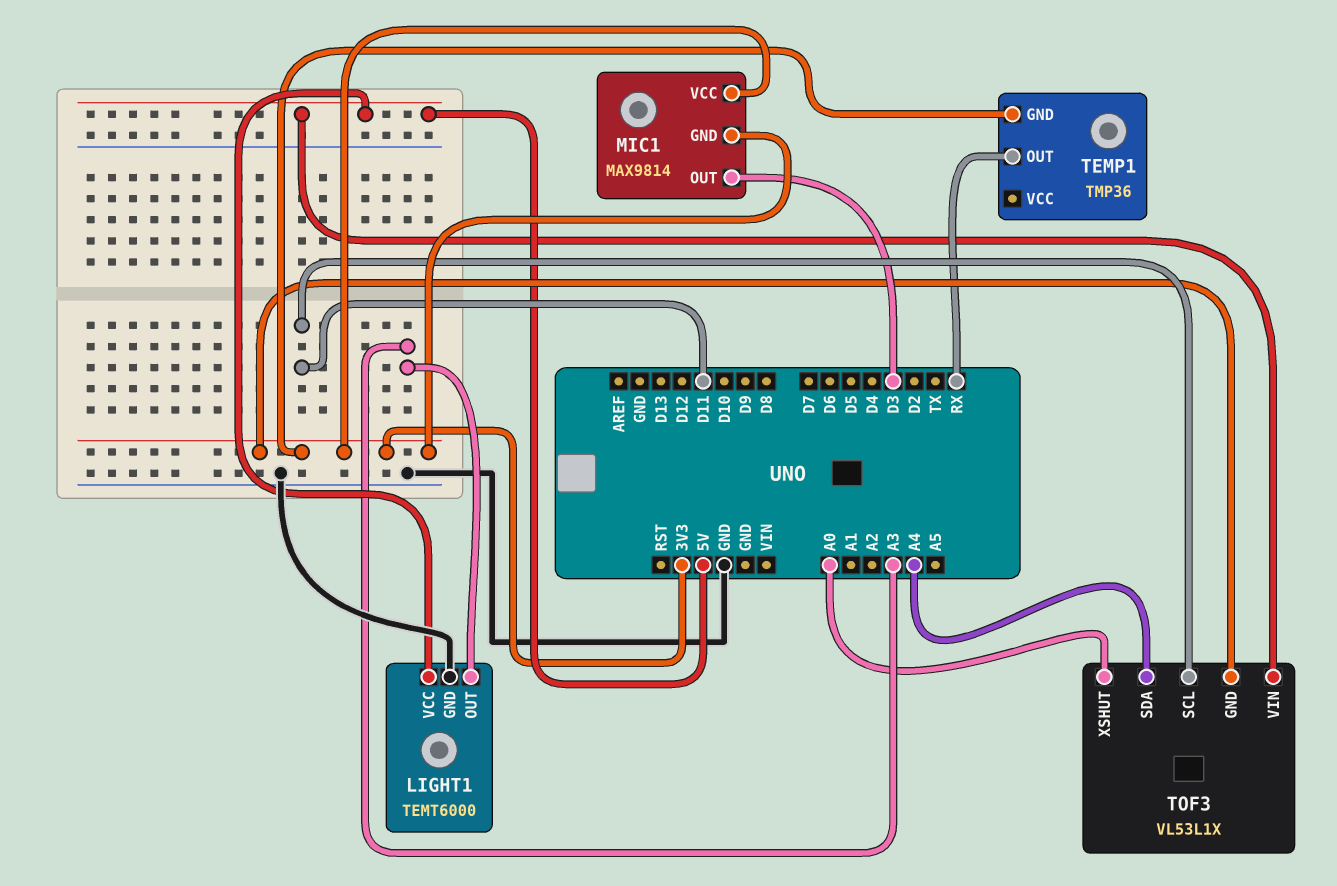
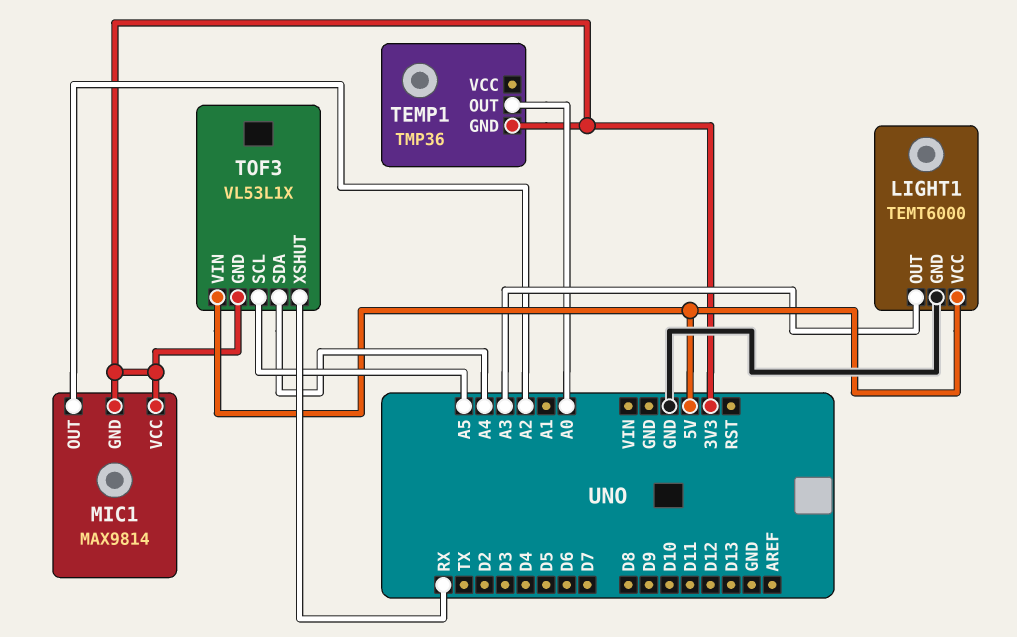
MIC1 pin OUT: D3 -> A2
TEMP1 pin OUT: RX -> A0
TOF3 pin SCL: D11 -> A5
TOF3 pin XSHUT: A0 -> RX

